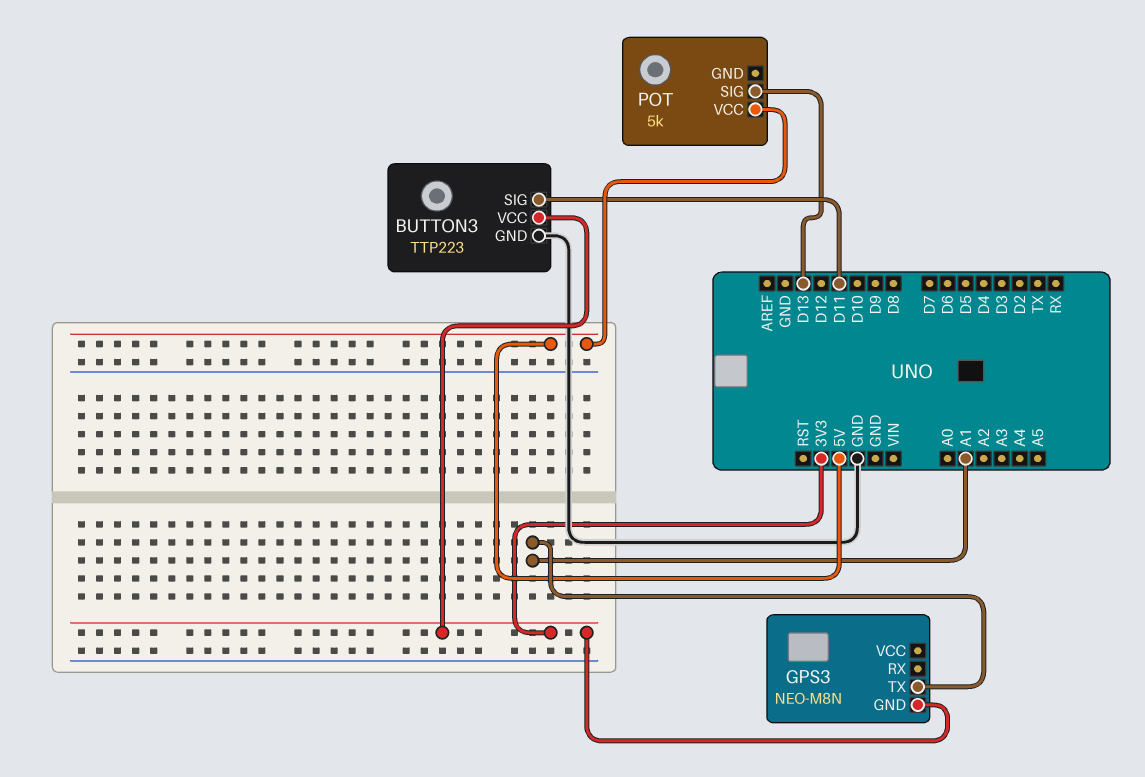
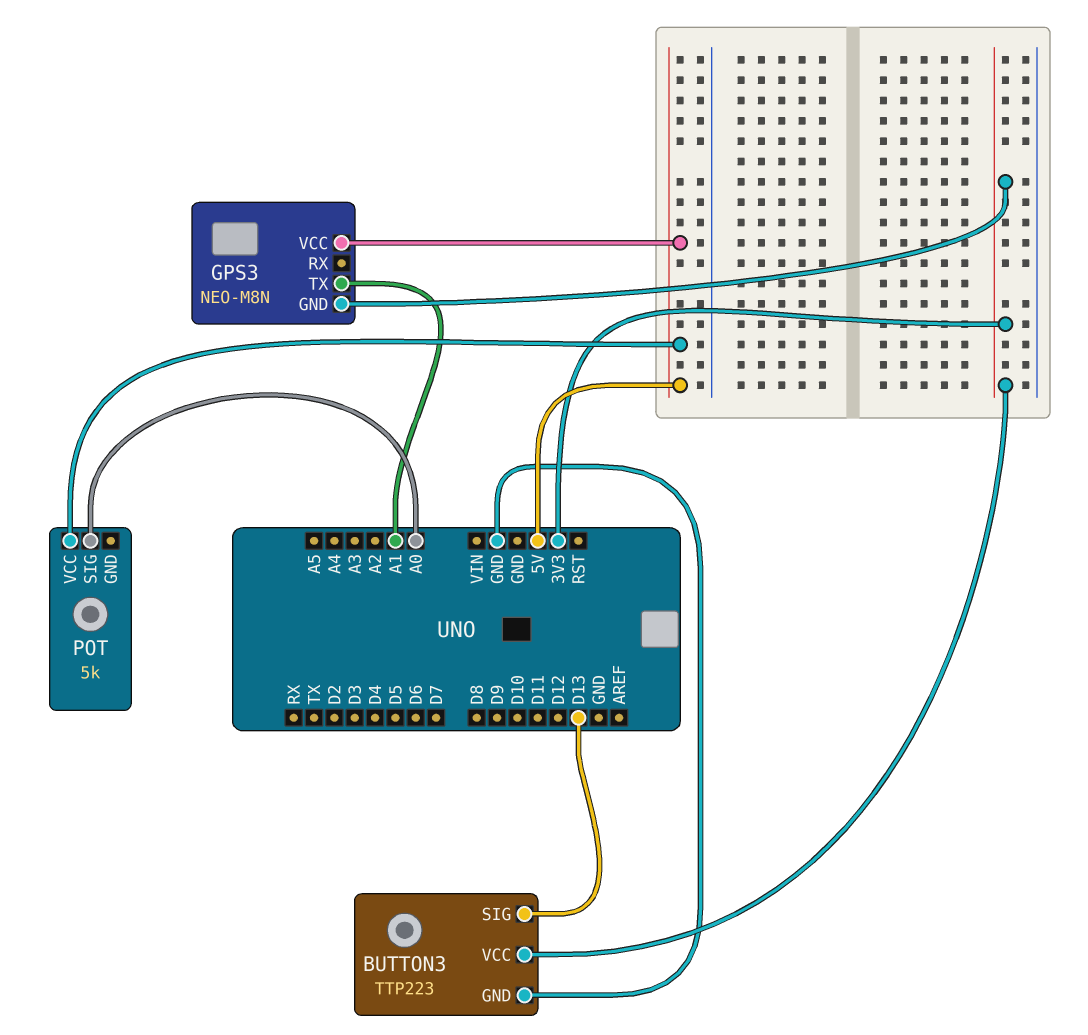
BUTTON3 pin SIG: D11 -> D13
GPS3 pin VCC: none -> 5V
POT pin SIG: D13 -> A0

